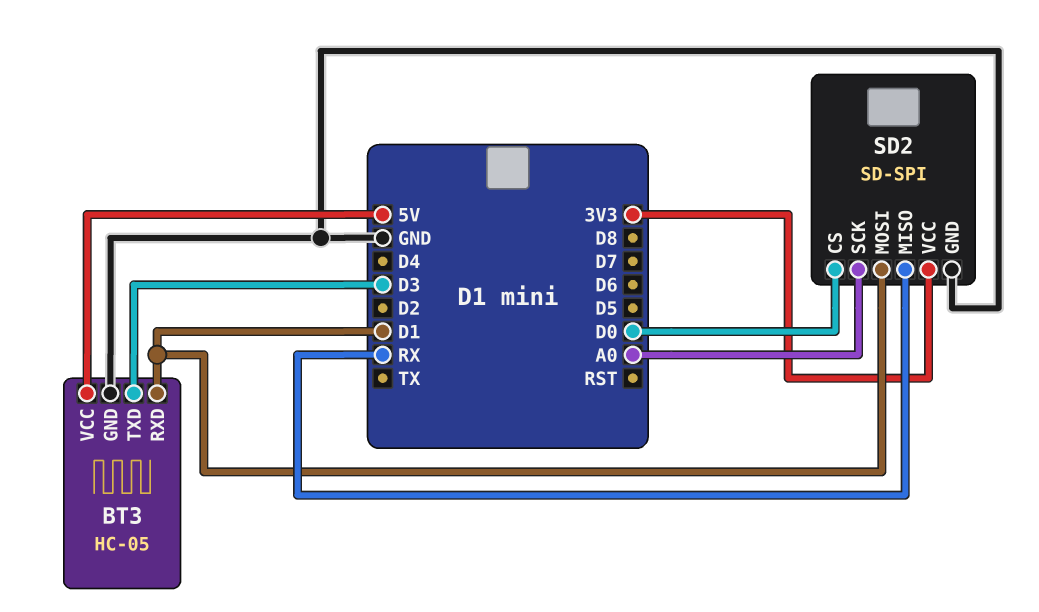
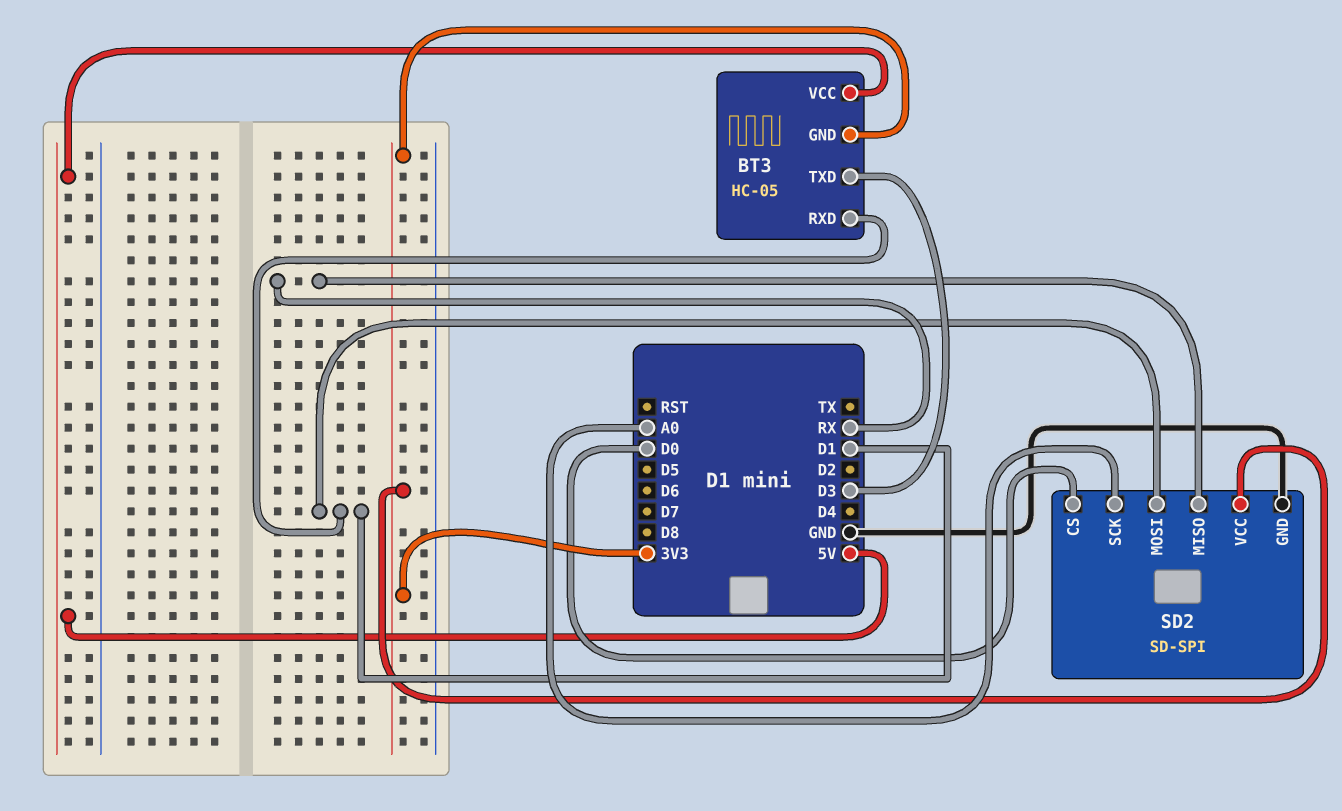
BT3 pin GND: GND -> 3V3

